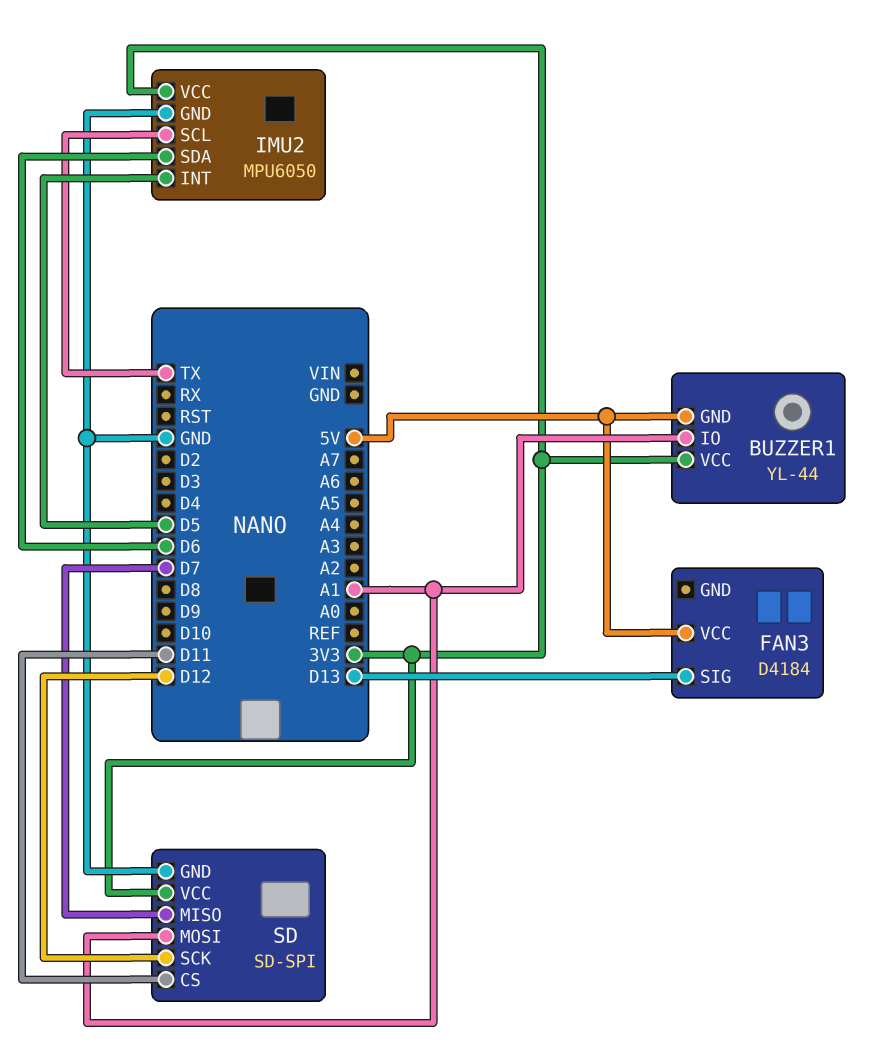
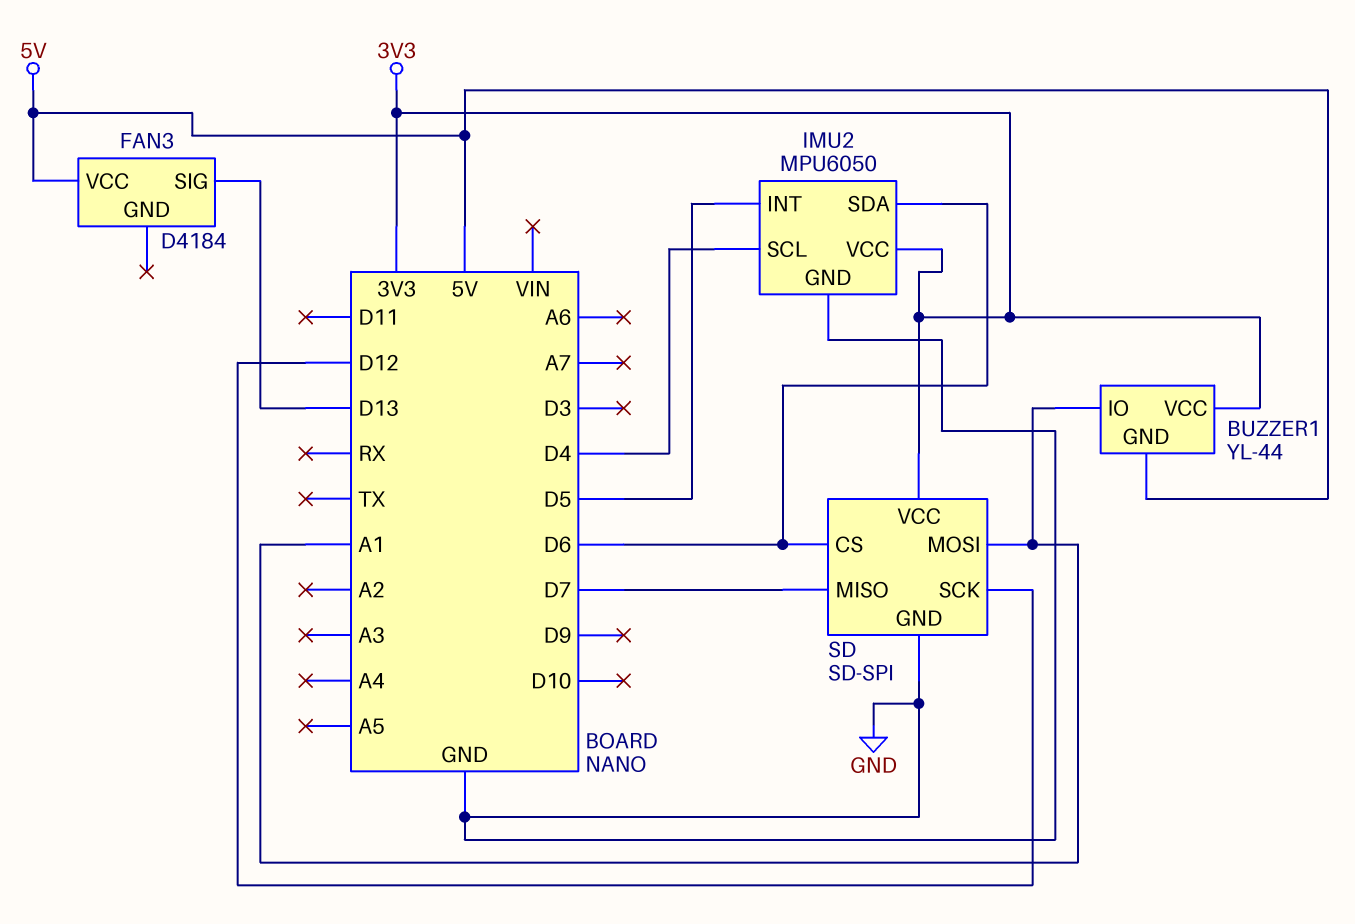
IMU2 pin SCL: TX -> D4
SD pin CS: D11 -> D6

